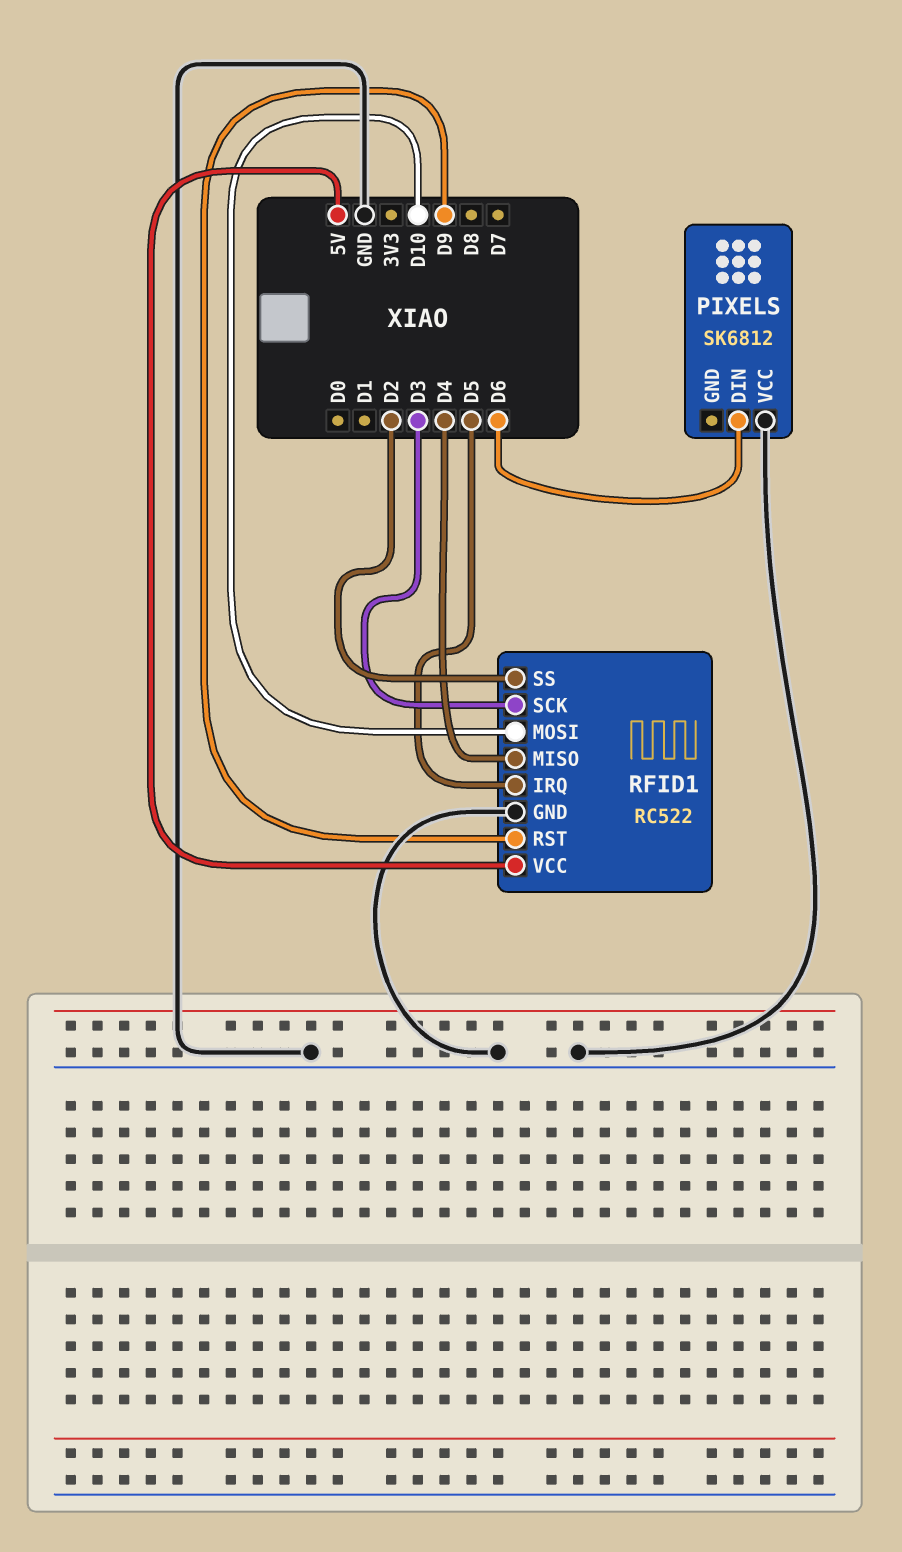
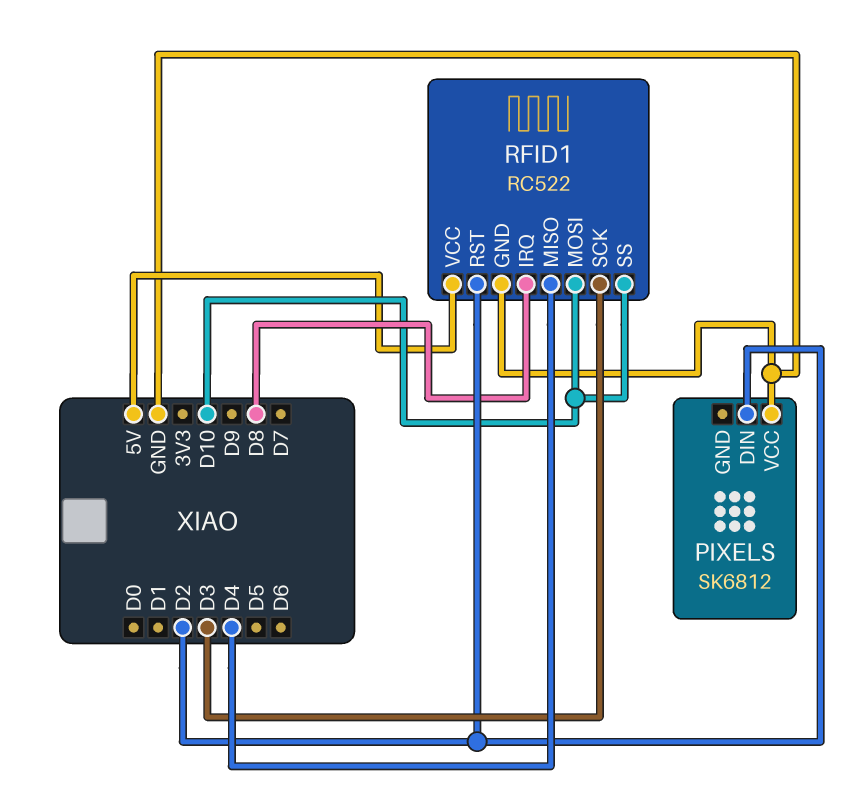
PIXELS pin DIN: D6 -> D2
RFID1 pin IRQ: D5 -> D8
RFID1 pin RST: D9 -> D2
RFID1 pin SS: D2 -> D10

